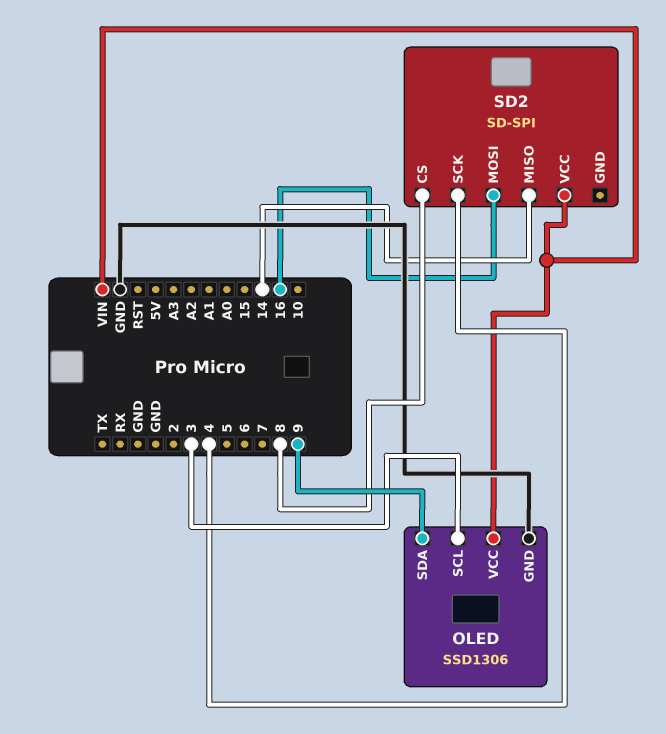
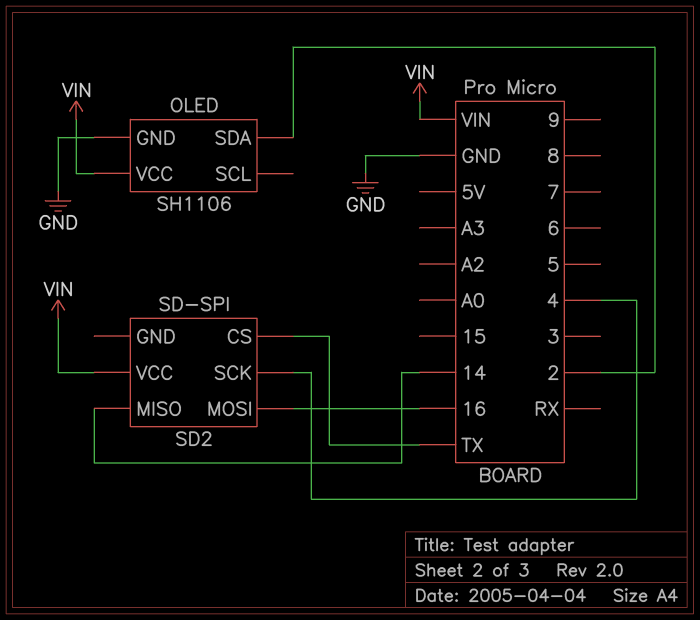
OLED: SSD1306 -> SH1106
OLED pin SCL: 3 -> none
OLED pin SDA: 9 -> 2
SD2 pin CS: 8 -> TX

